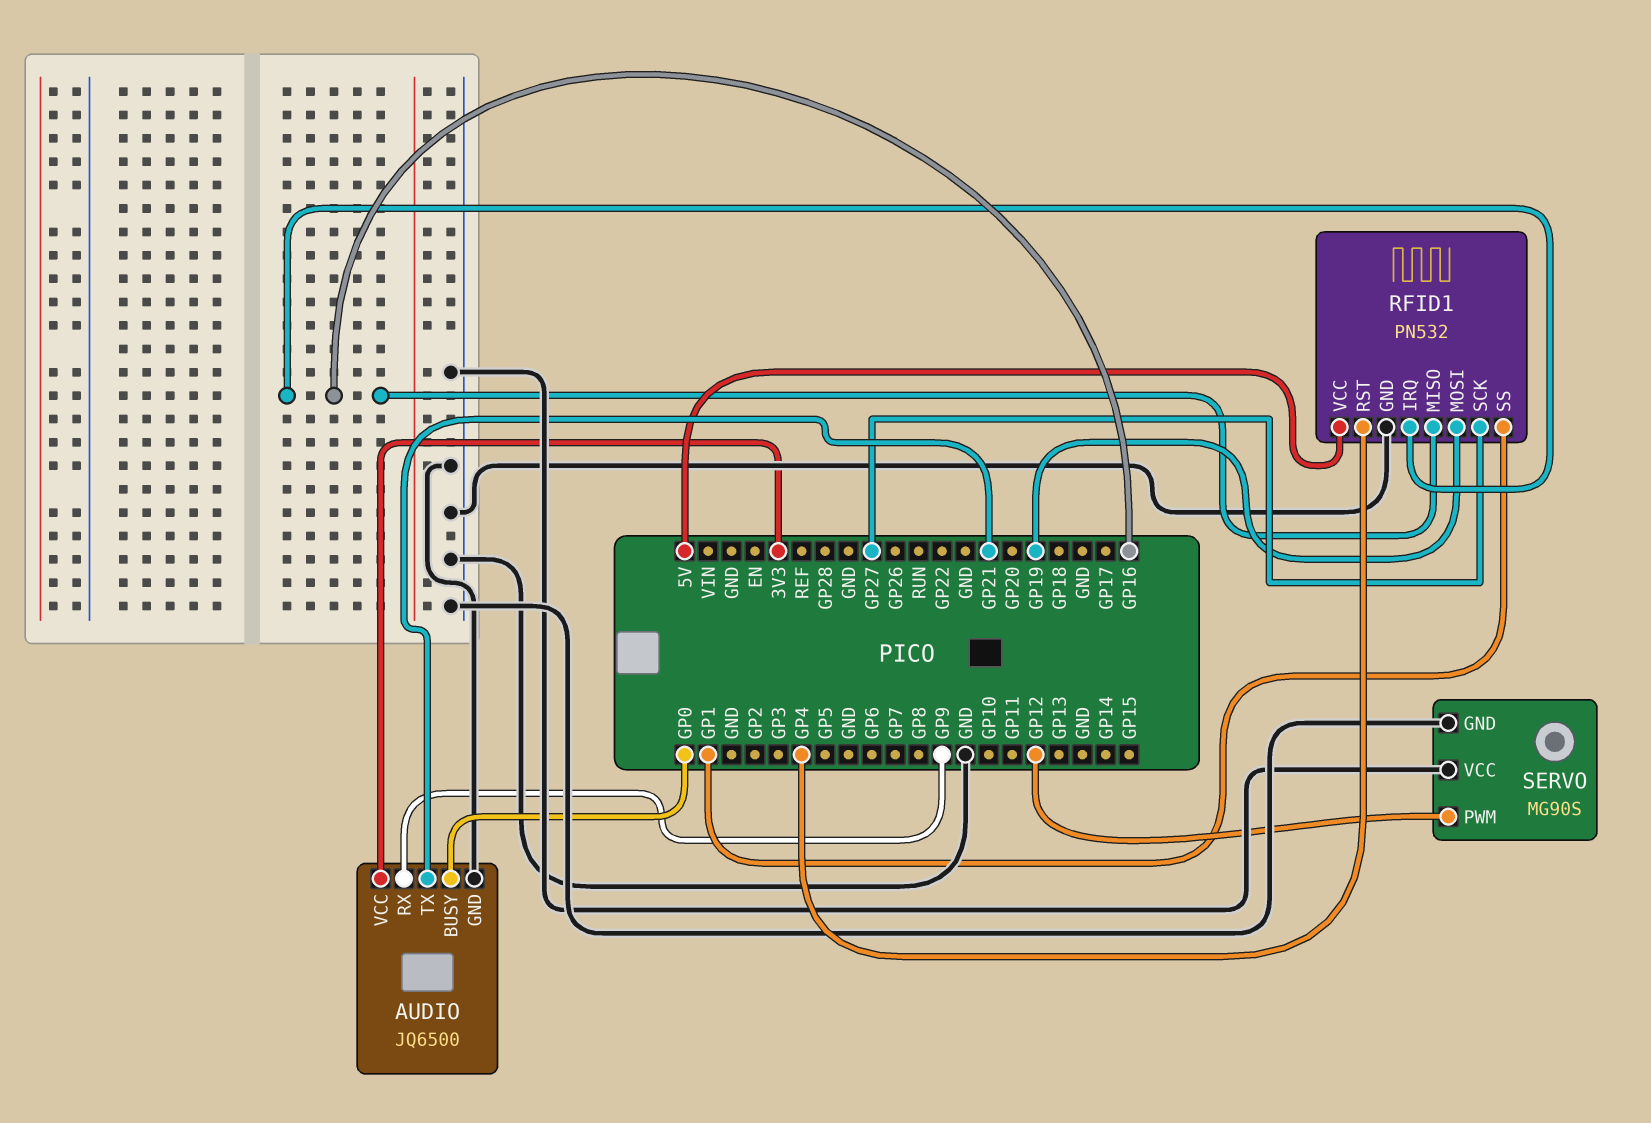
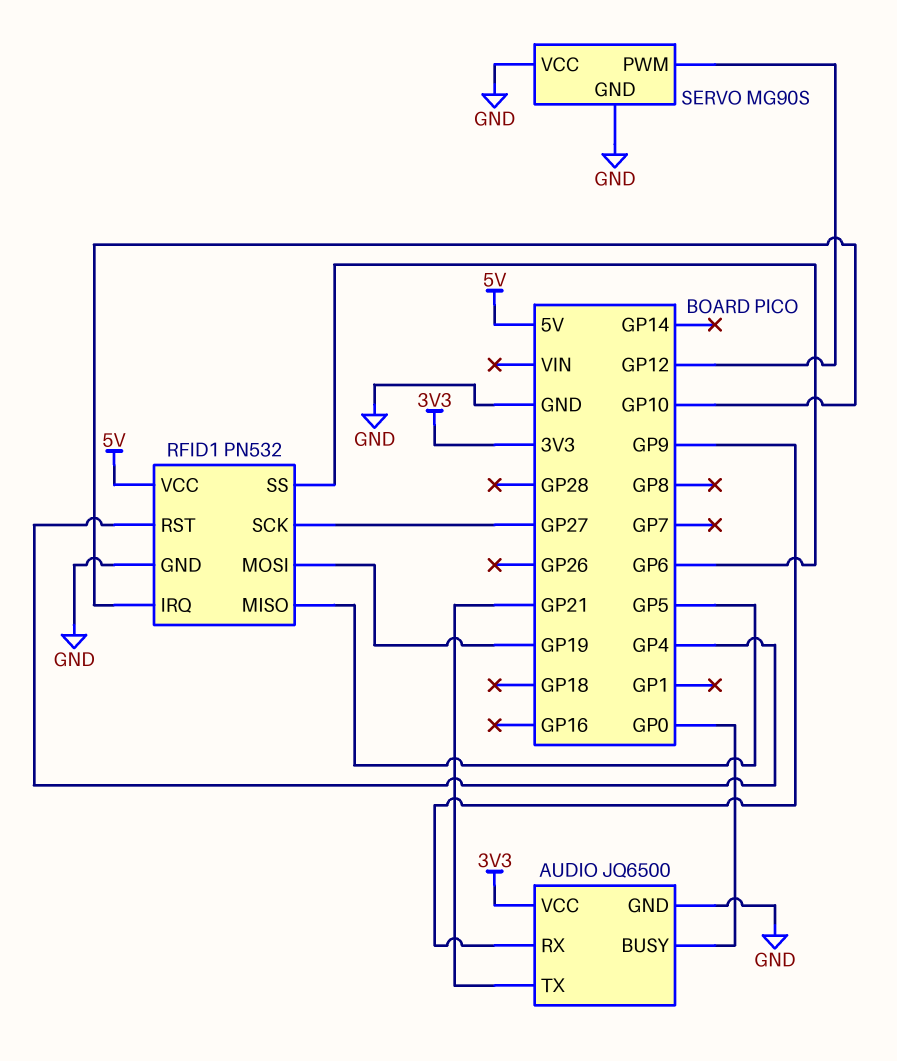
RFID1 pin IRQ: GP16 -> GP10
RFID1 pin MISO: GP16 -> GP5
RFID1 pin SS: GP1 -> GP6

